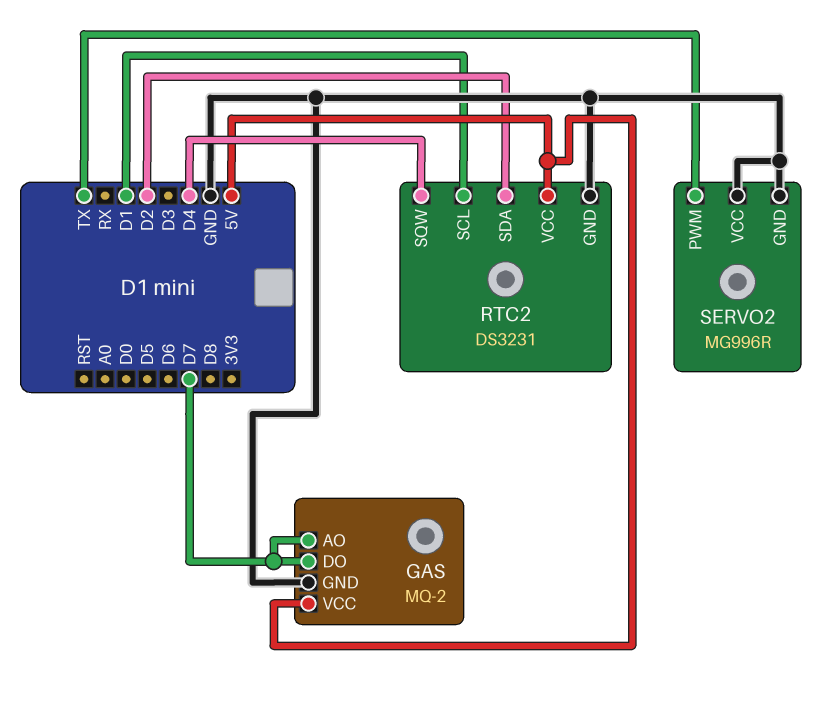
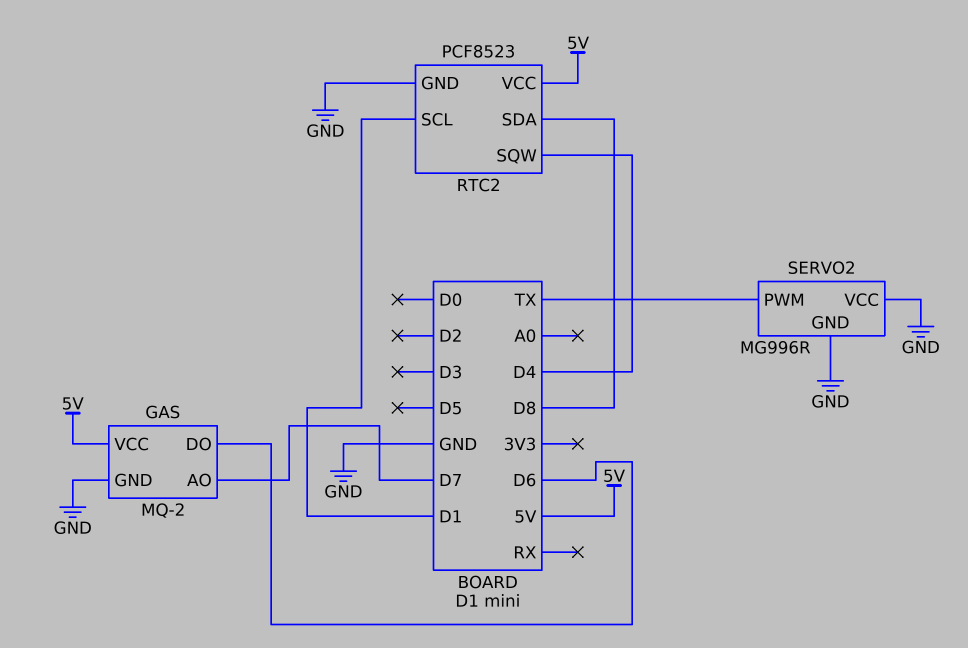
GAS pin DO: D7 -> D6
RTC2: DS3231 -> PCF8523
RTC2 pin SDA: D2 -> D8

